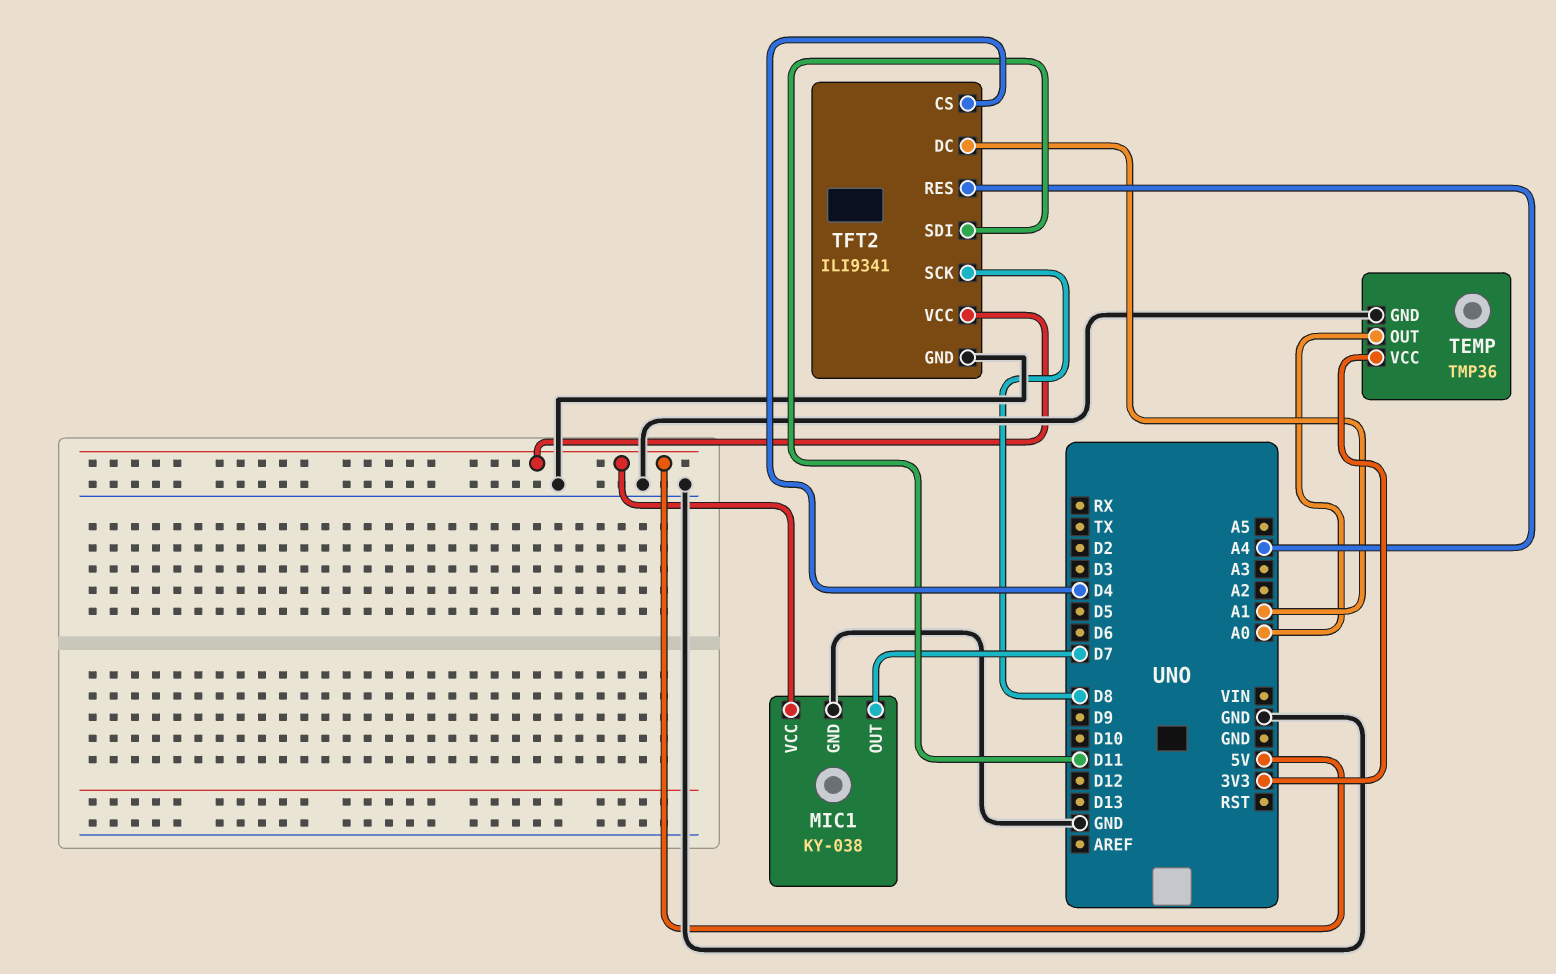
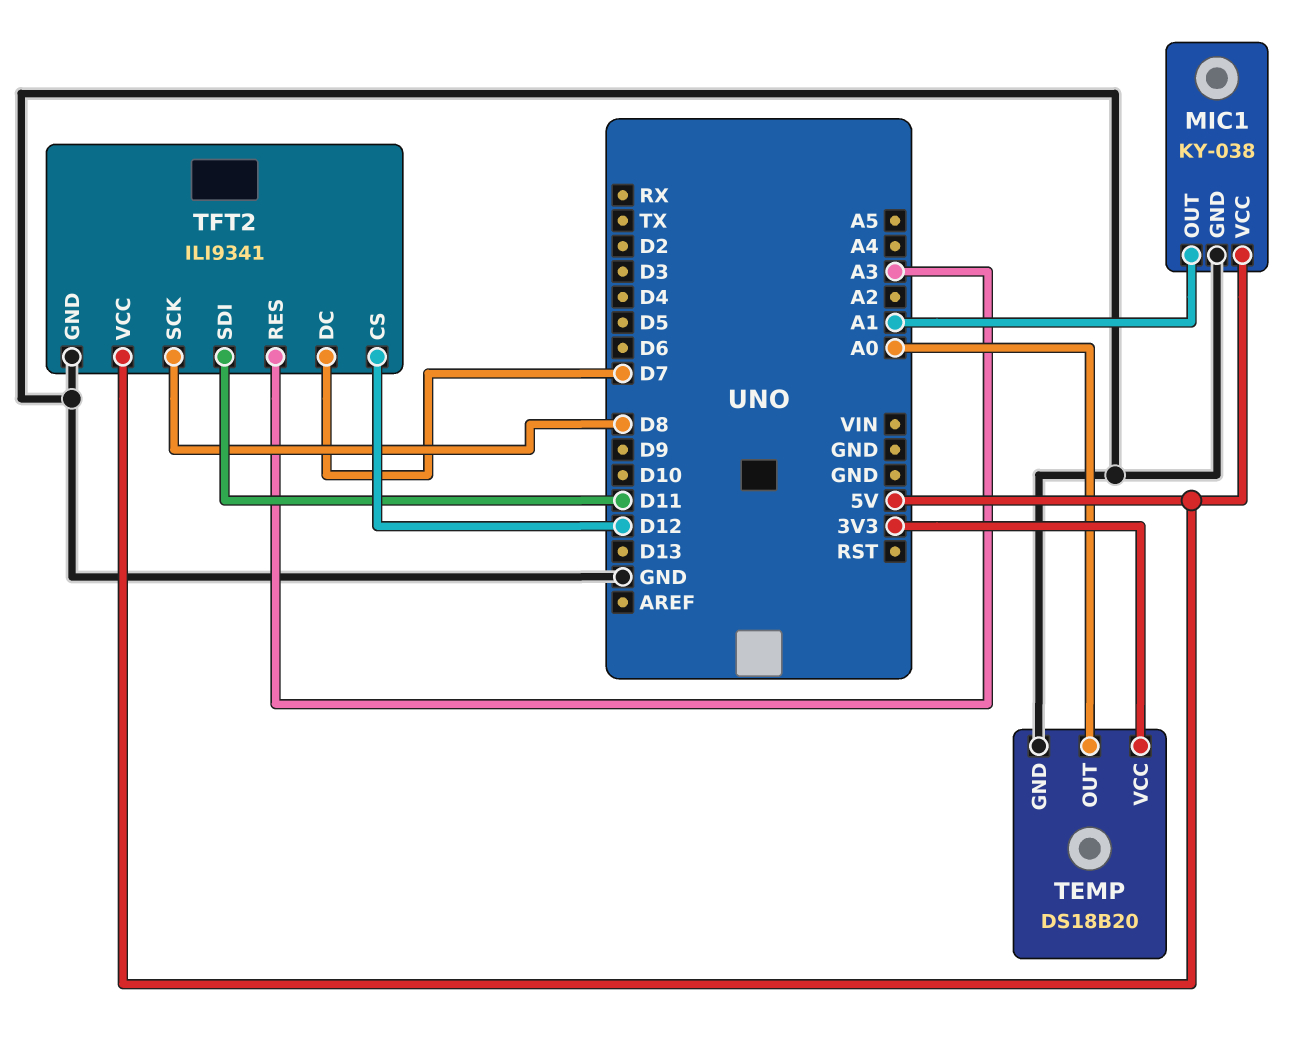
MIC1 pin OUT: D7 -> A1
TEMP: TMP36 -> DS18B20
TFT2 pin CS: D4 -> D12
TFT2 pin DC: A1 -> D7
TFT2 pin RES: A4 -> A3

